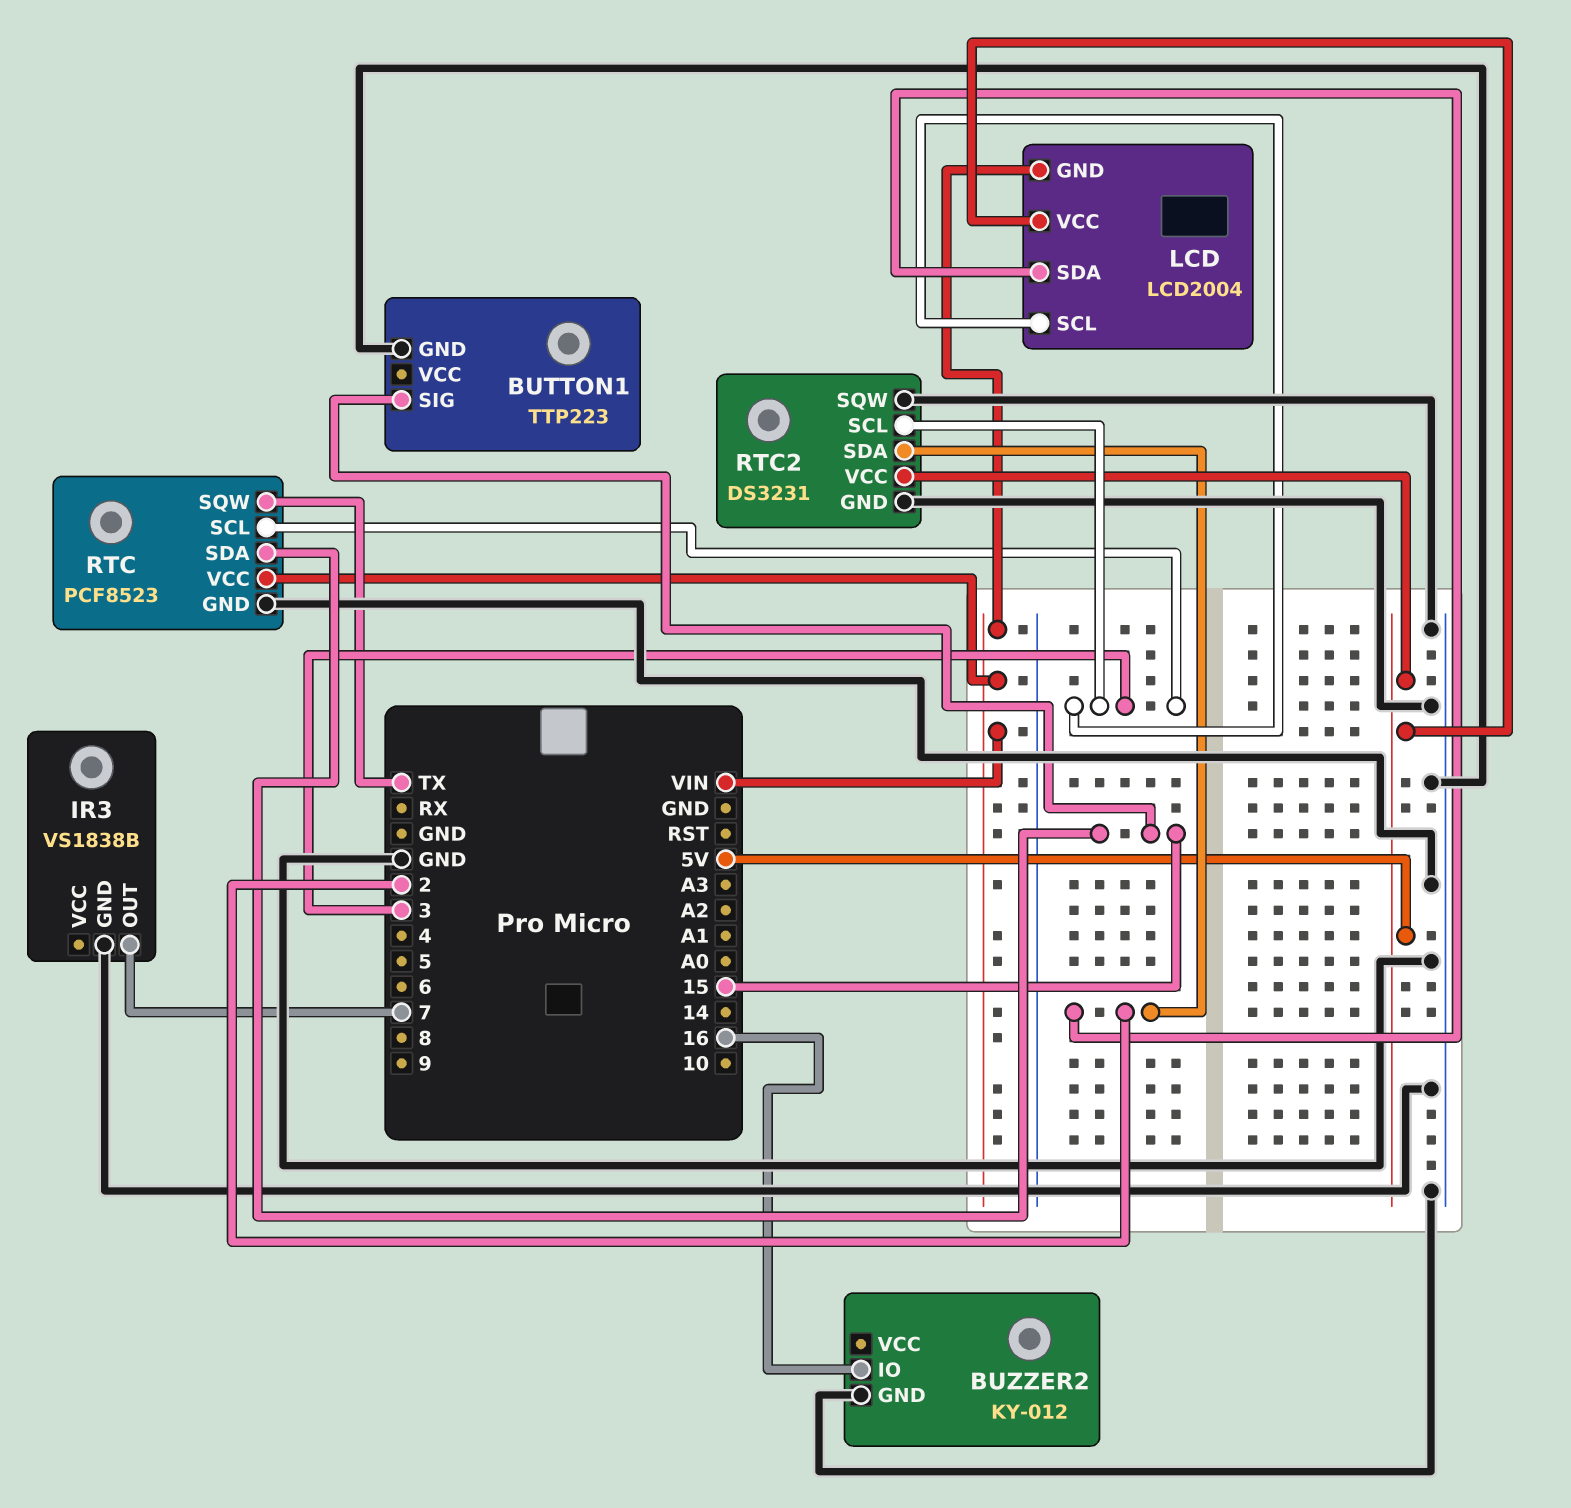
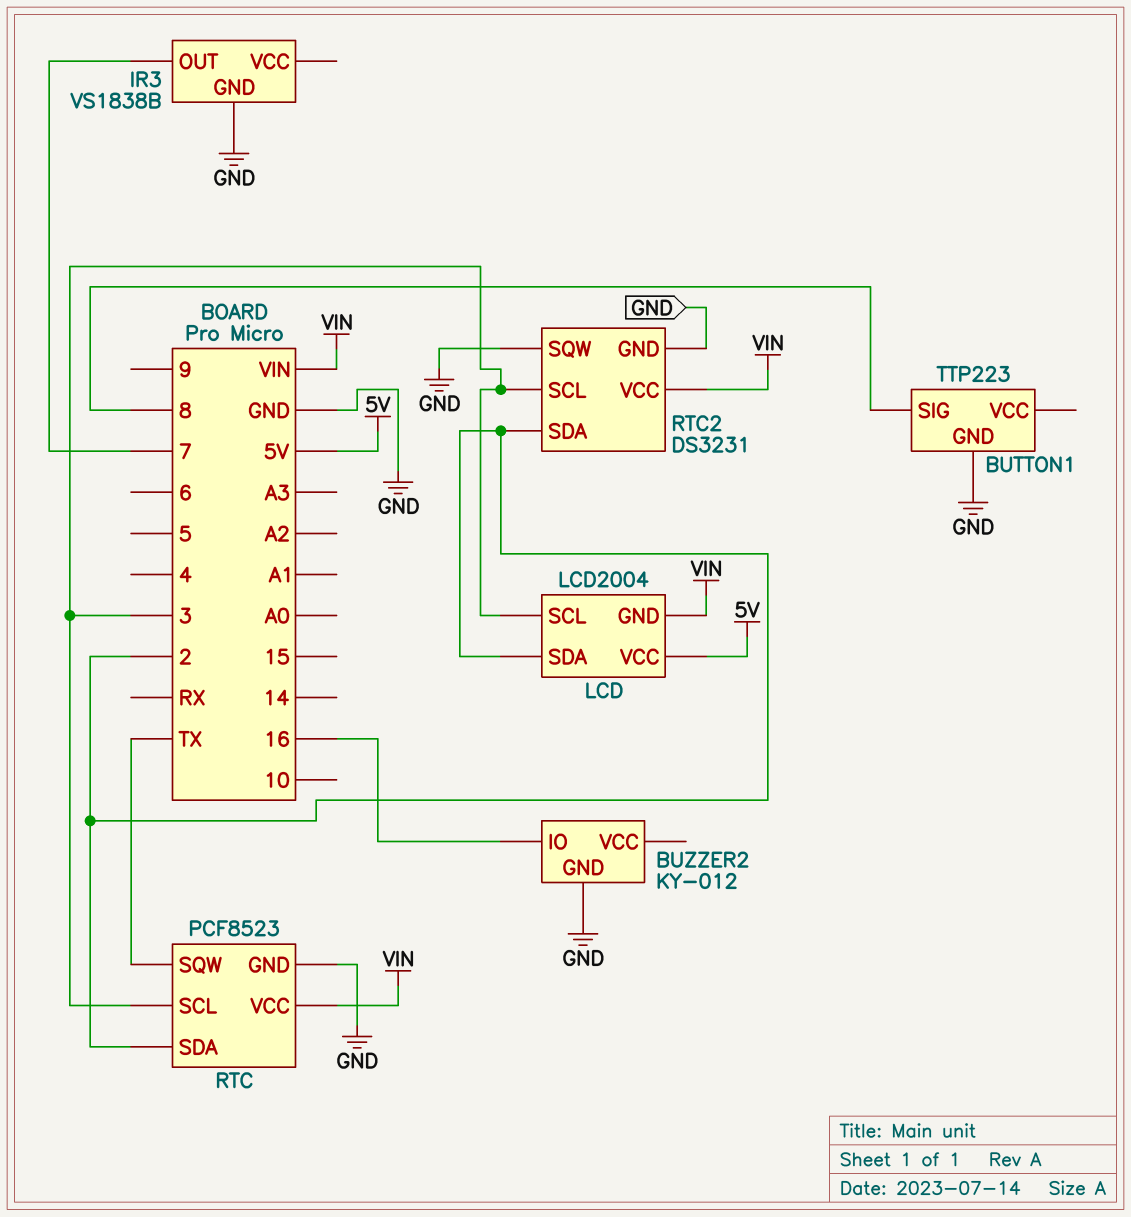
BUTTON1 pin SIG: 15 -> 8
RTC pin SDA: 15 -> 2
RTC2 pin VCC: 5V -> VIN

